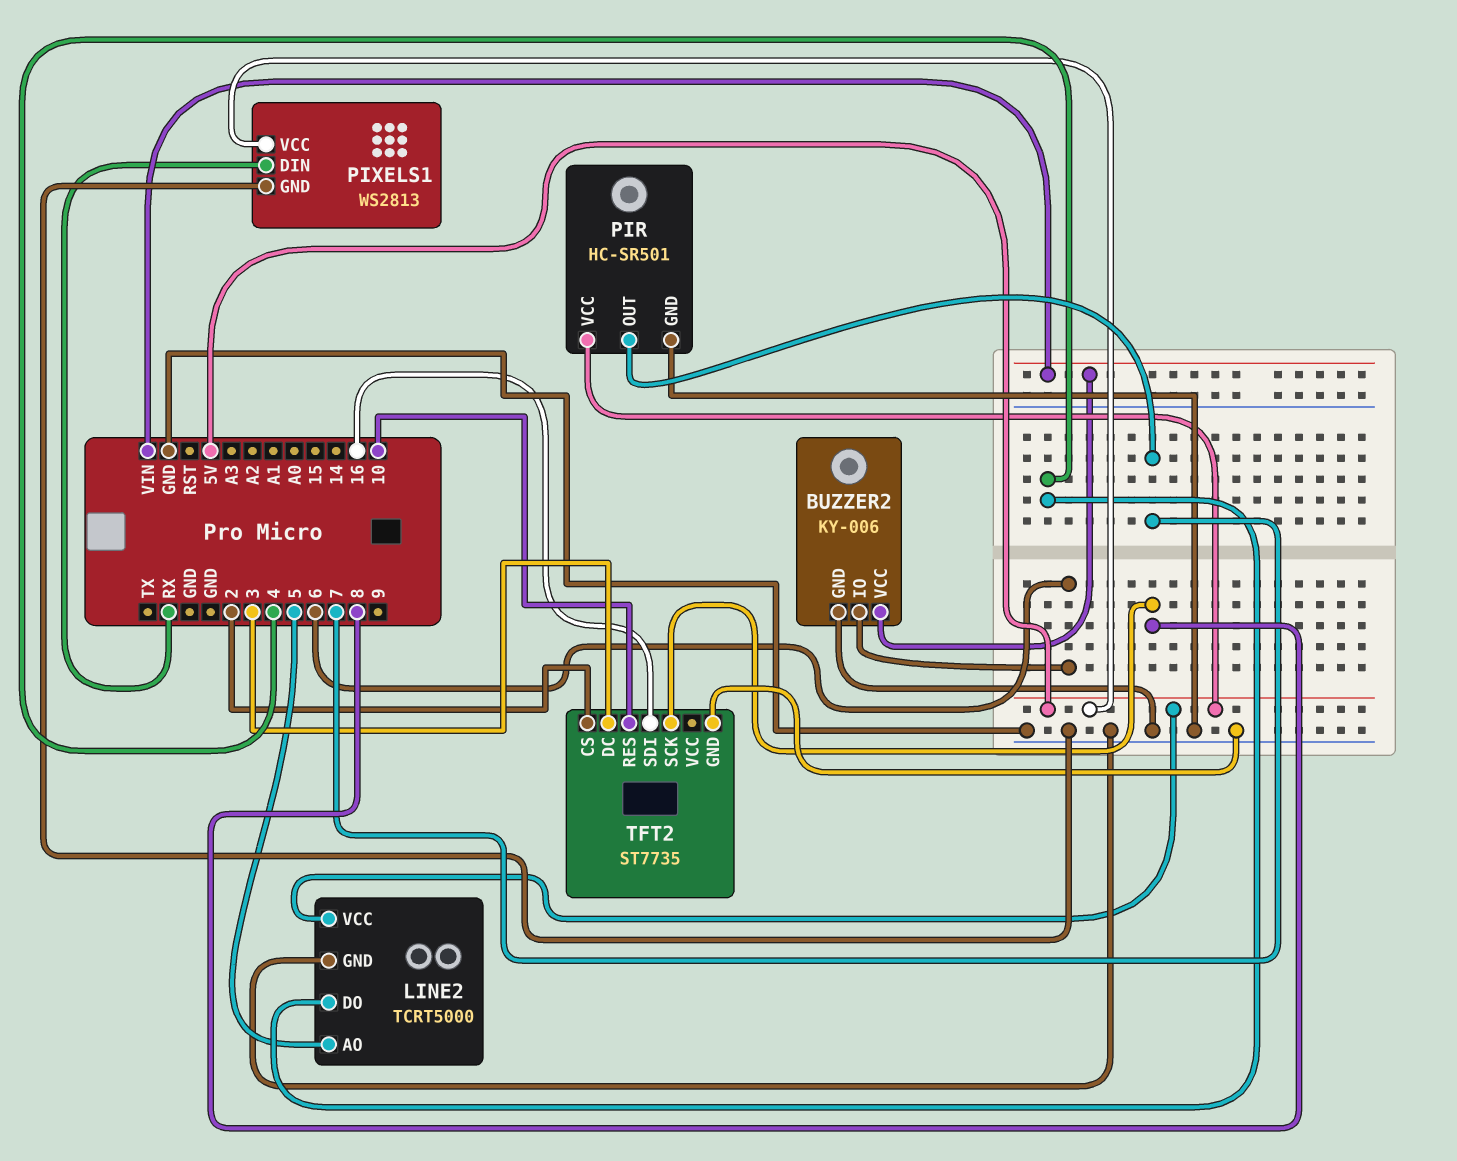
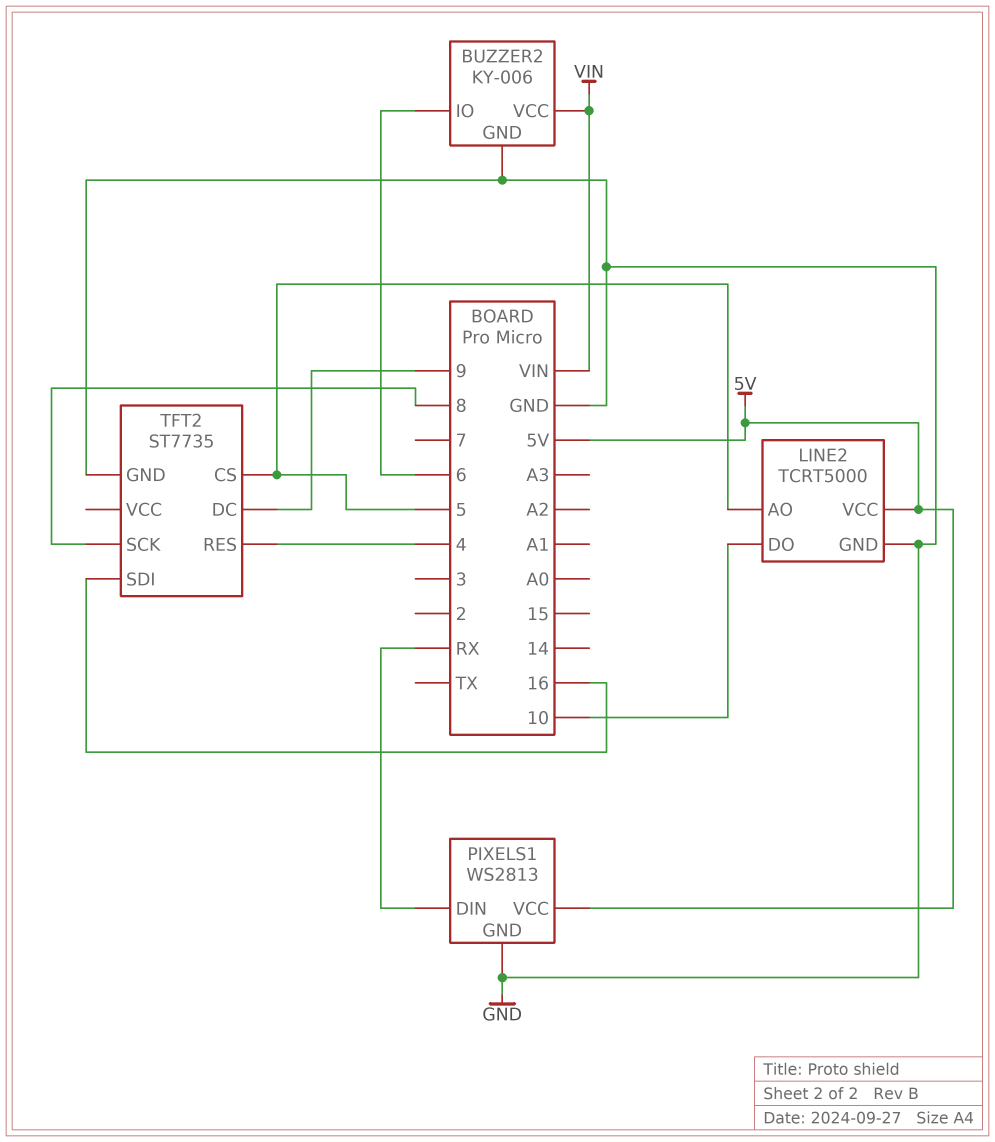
LINE2 pin DO: 4 -> 10
PIR: HC-SR501 -> none
PIR pin GND: GND -> none
PIR pin OUT: 7 -> none
PIR pin VCC: 5V -> none
TFT2 pin CS: 2 -> 5
TFT2 pin DC: 3 -> 9
TFT2 pin RES: 10 -> 4

